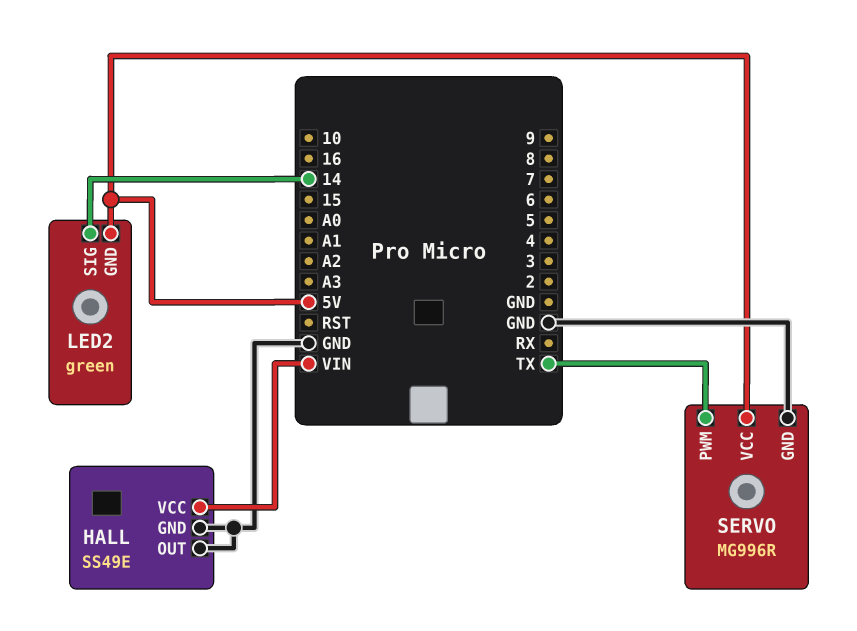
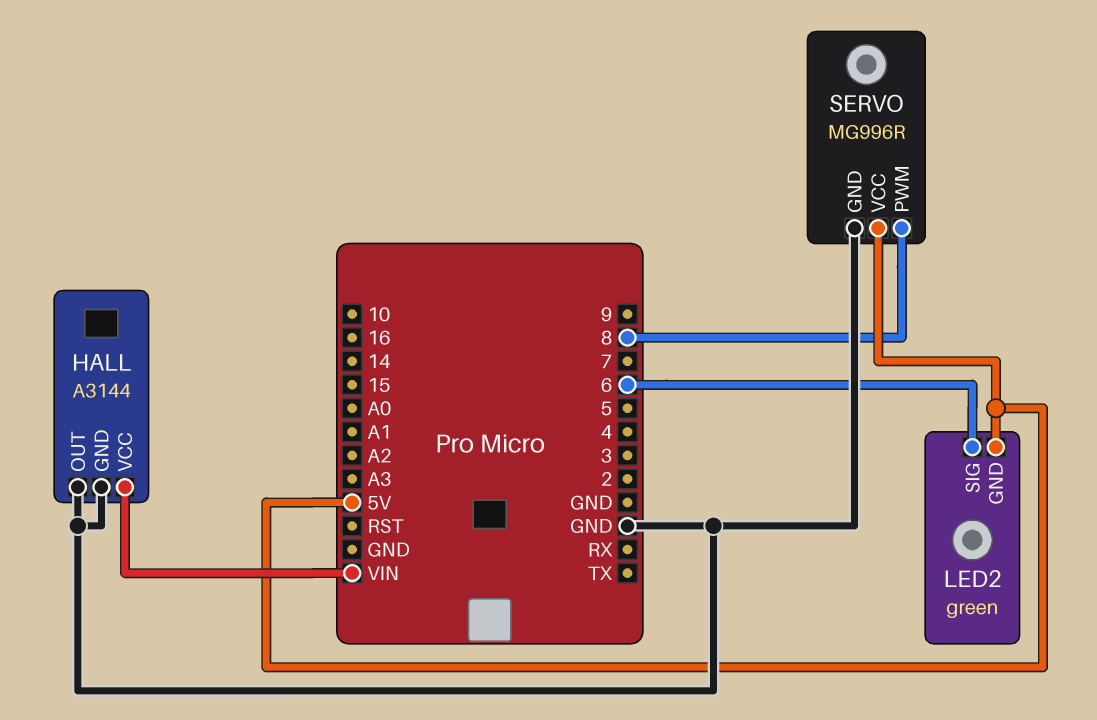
HALL: SS49E -> A3144
LED2 pin SIG: 14 -> 6
SERVO pin PWM: TX -> 8

